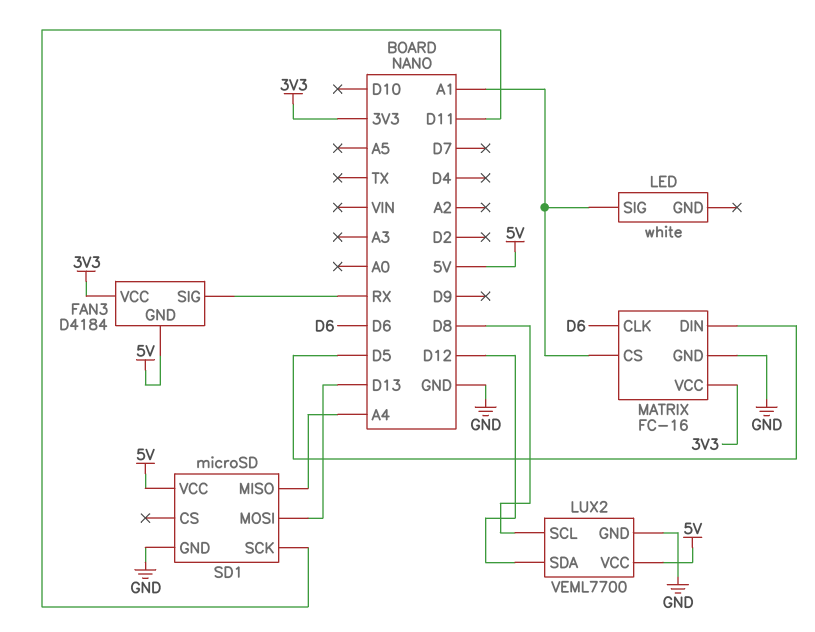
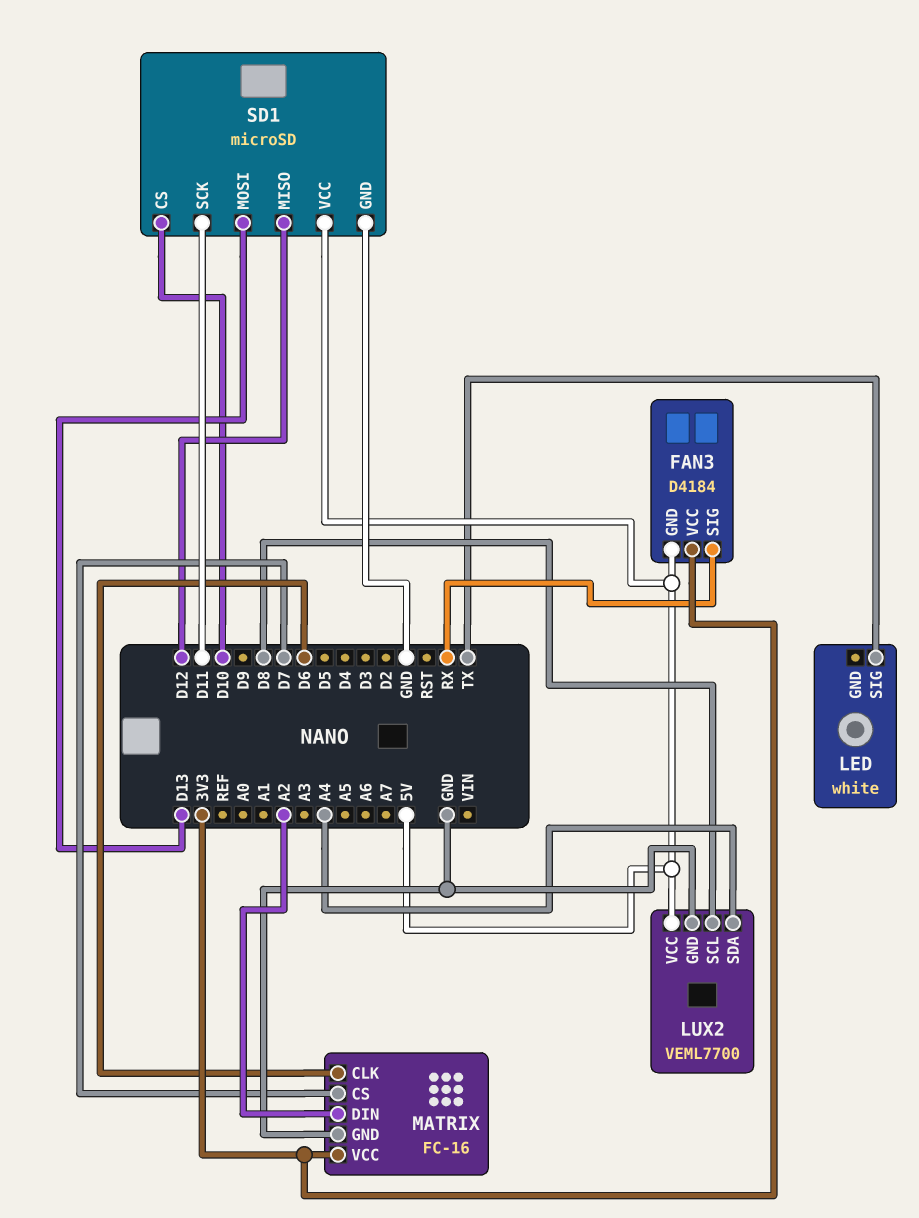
LED pin SIG: A1 -> TX
LUX2 pin SDA: D12 -> A4
MATRIX pin CS: A1 -> D7
MATRIX pin DIN: D5 -> A2
SD1 pin CS: none -> D10
SD1 pin MISO: A4 -> D12

